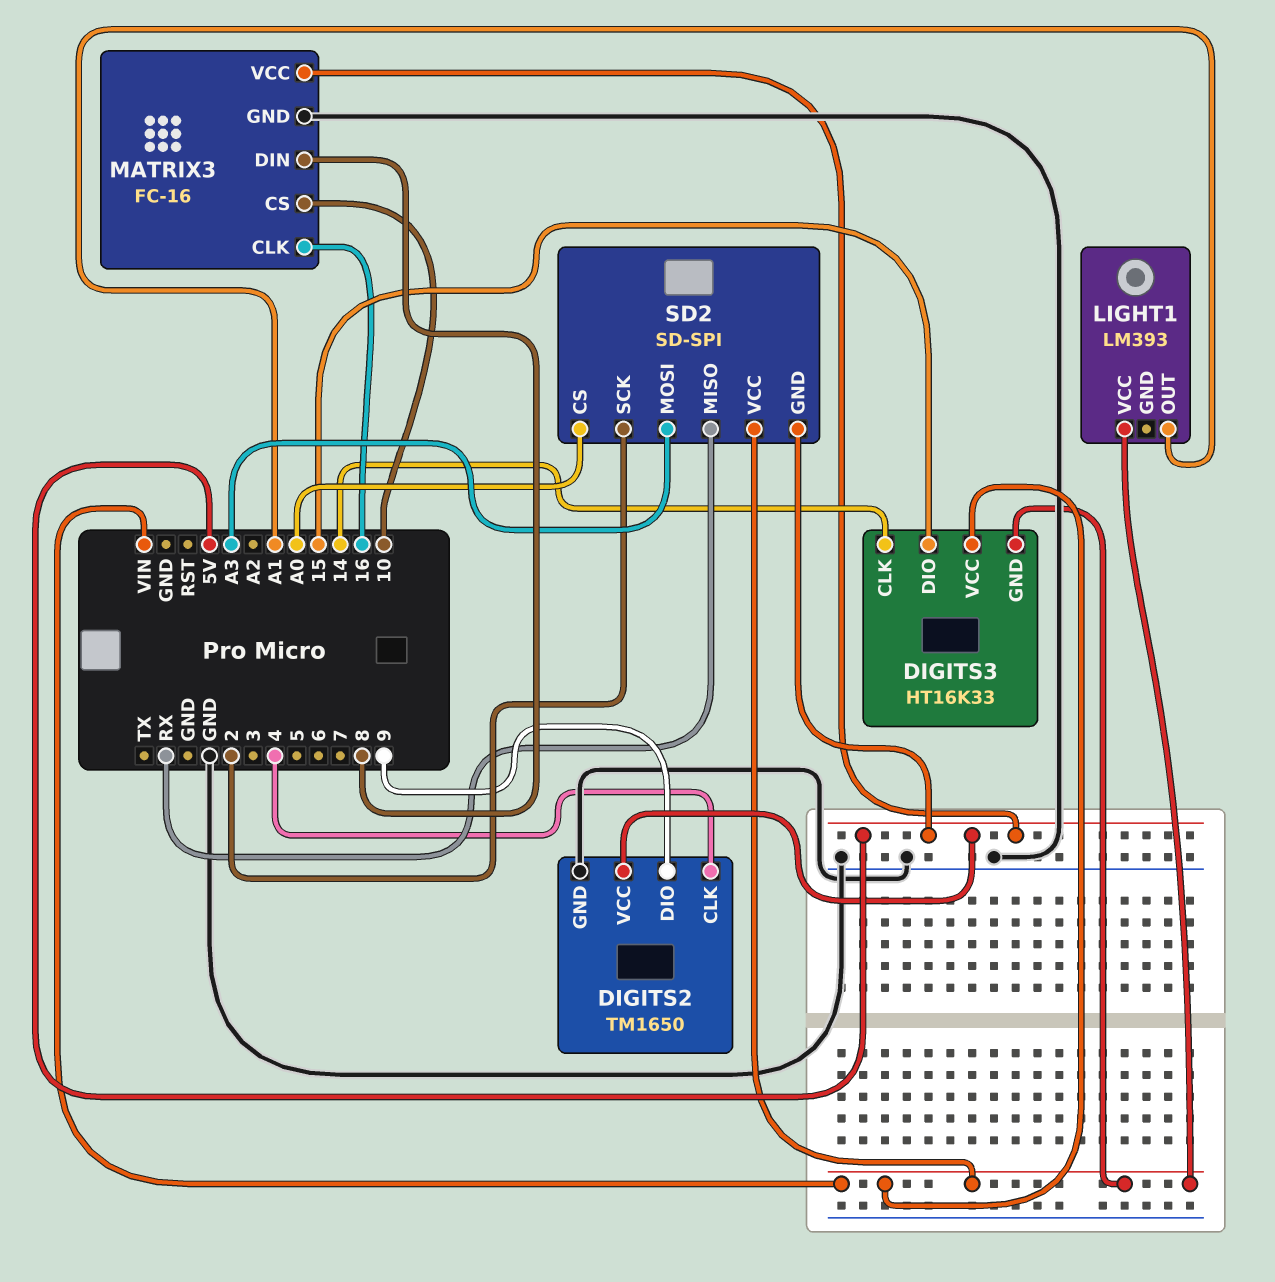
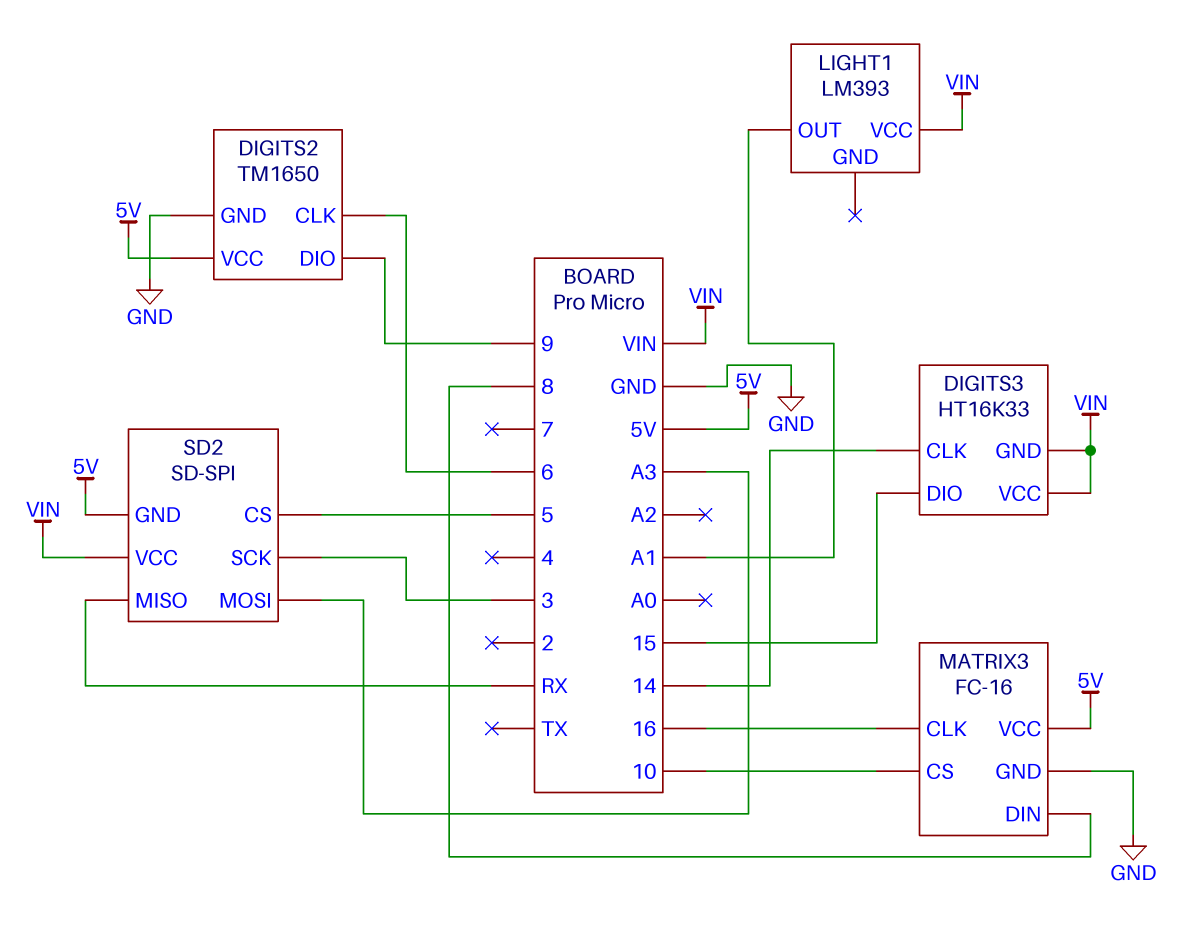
DIGITS2 pin CLK: 4 -> 6
SD2 pin CS: A0 -> 5
SD2 pin SCK: 2 -> 3

